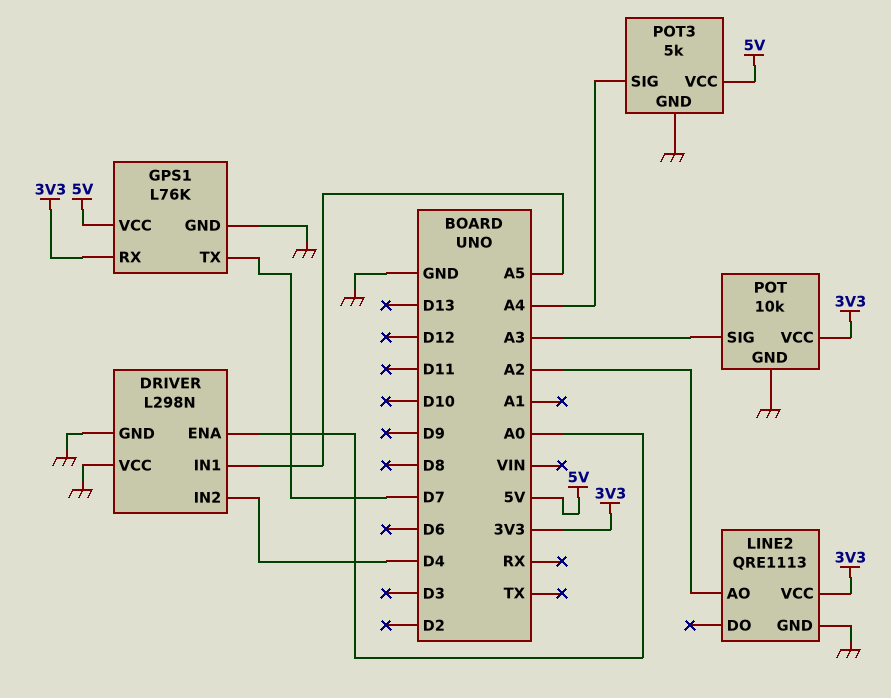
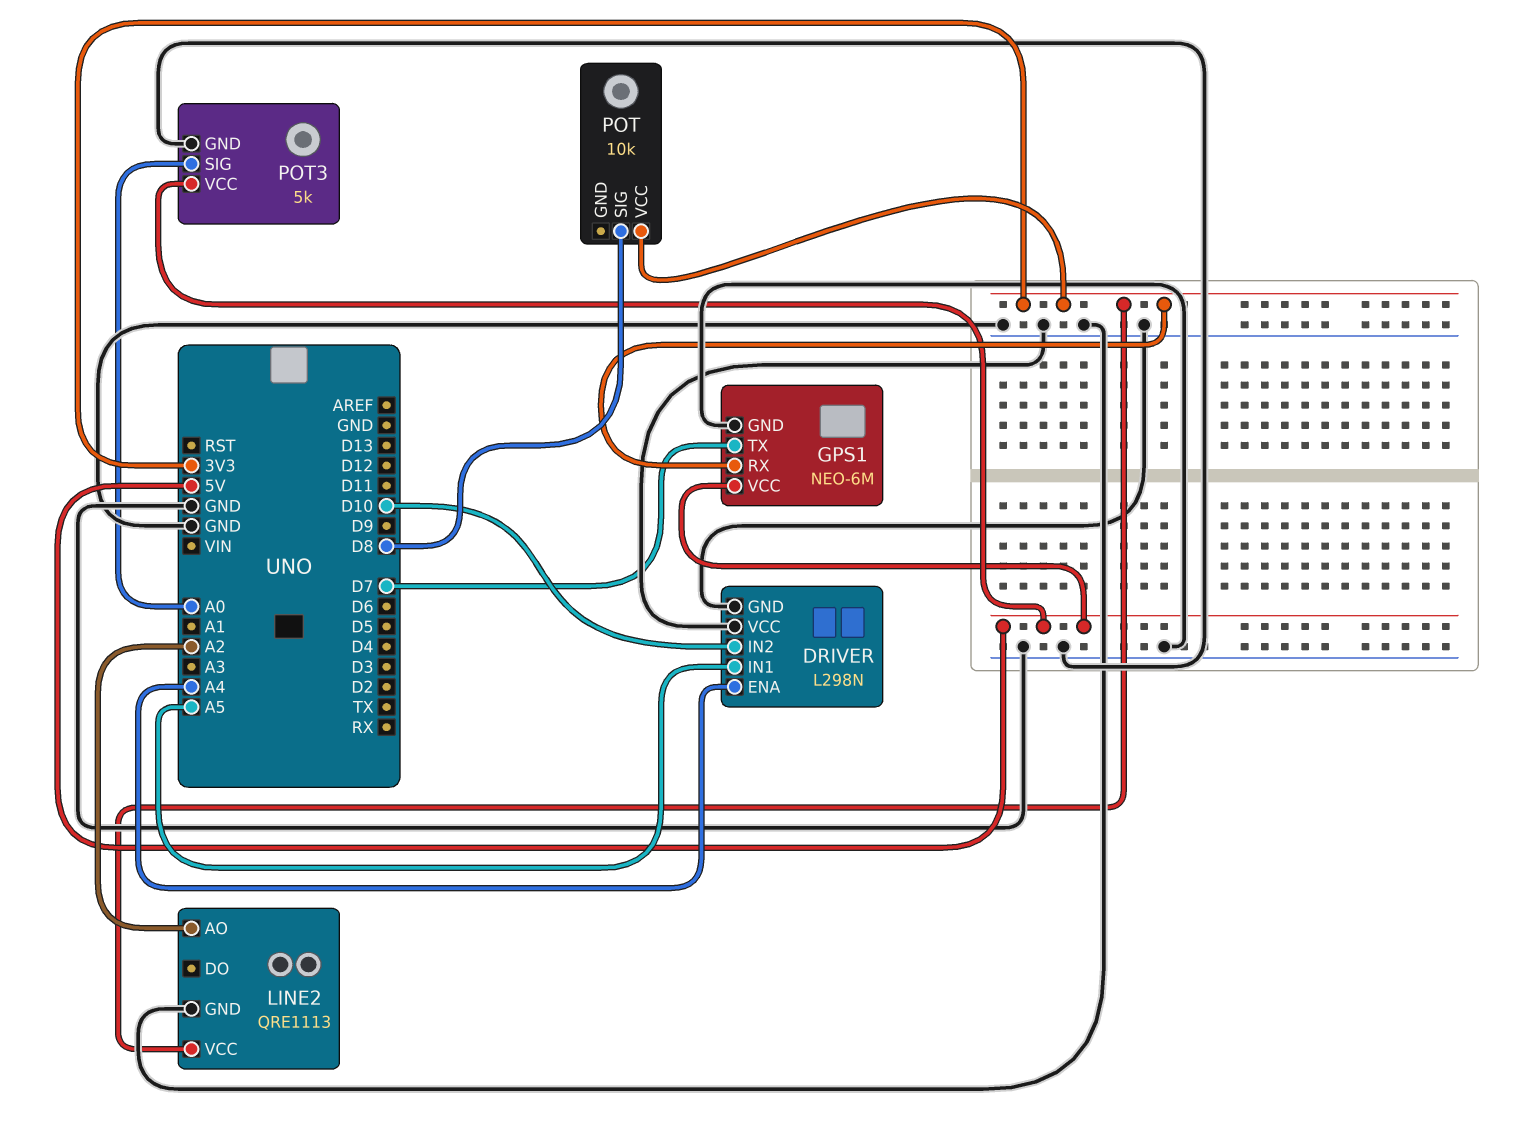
DRIVER pin ENA: A0 -> A4
DRIVER pin IN2: D4 -> D10
GPS1: L76K -> NEO-6M
POT pin GND: GND -> none
POT pin SIG: A3 -> D8
POT3 pin SIG: A4 -> A0

